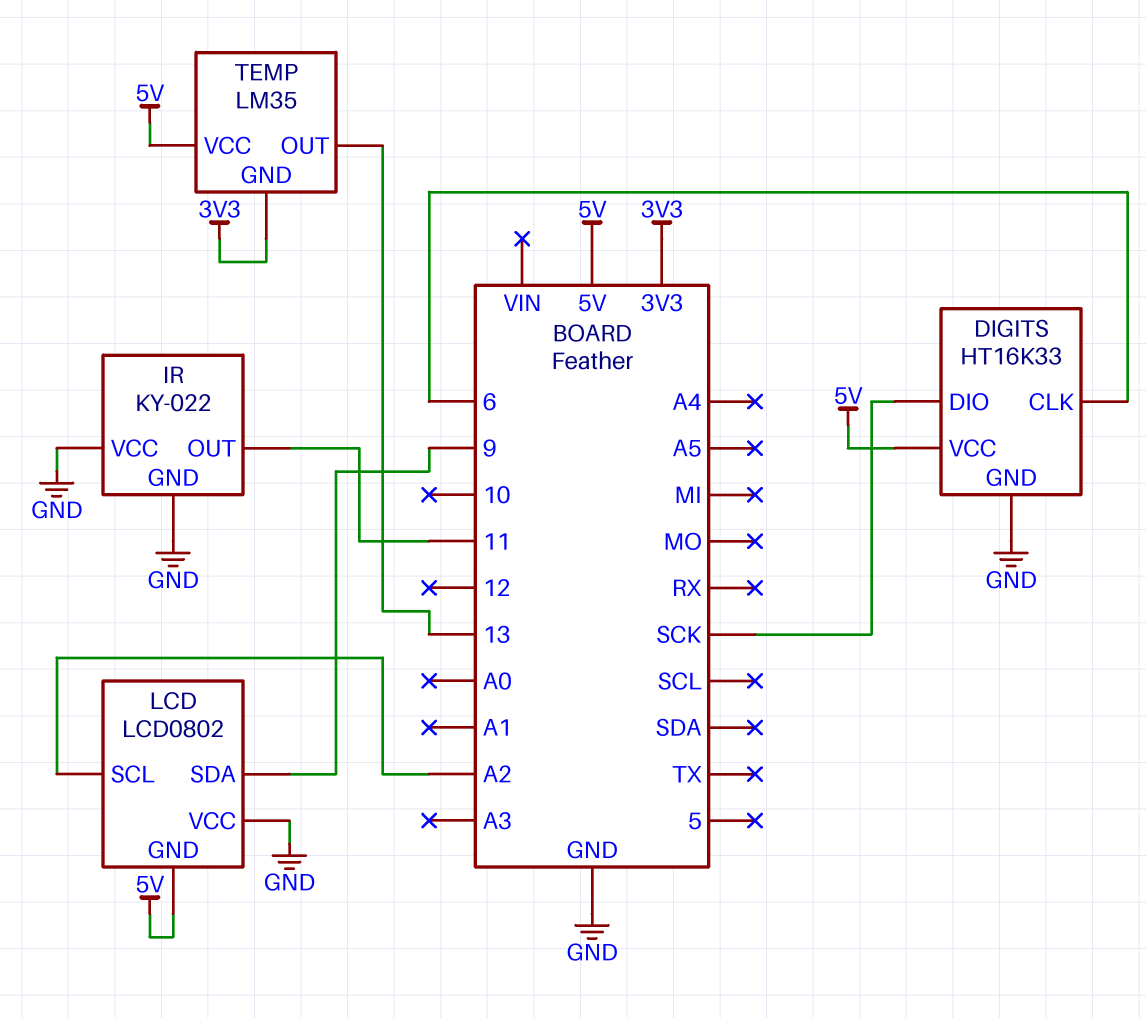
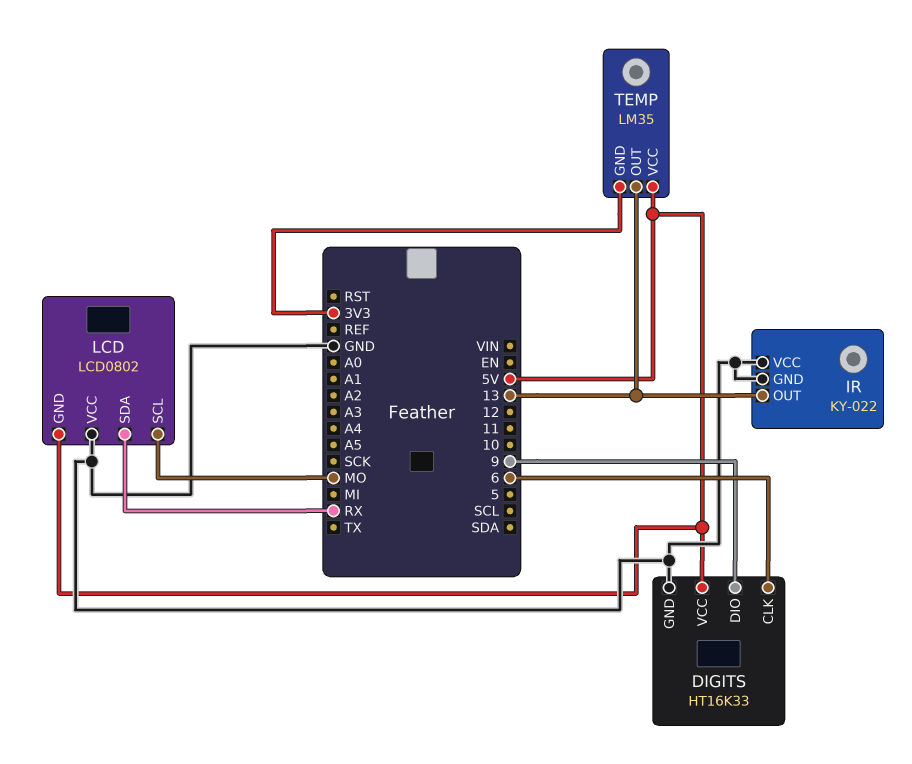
DIGITS pin DIO: SCK -> 9
IR pin OUT: 11 -> 13
LCD pin SCL: A2 -> MO
LCD pin SDA: 9 -> RX

